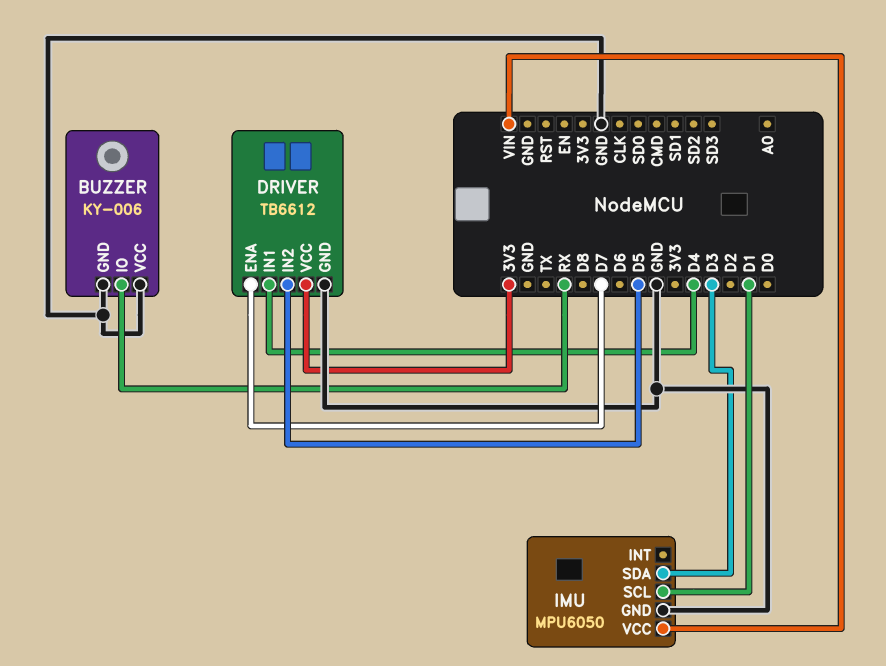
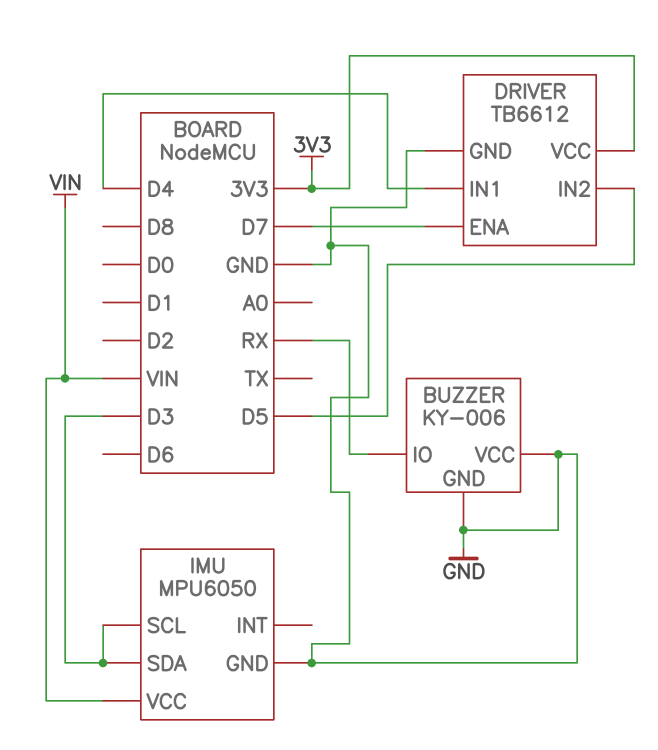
IMU pin SCL: D1 -> D3

